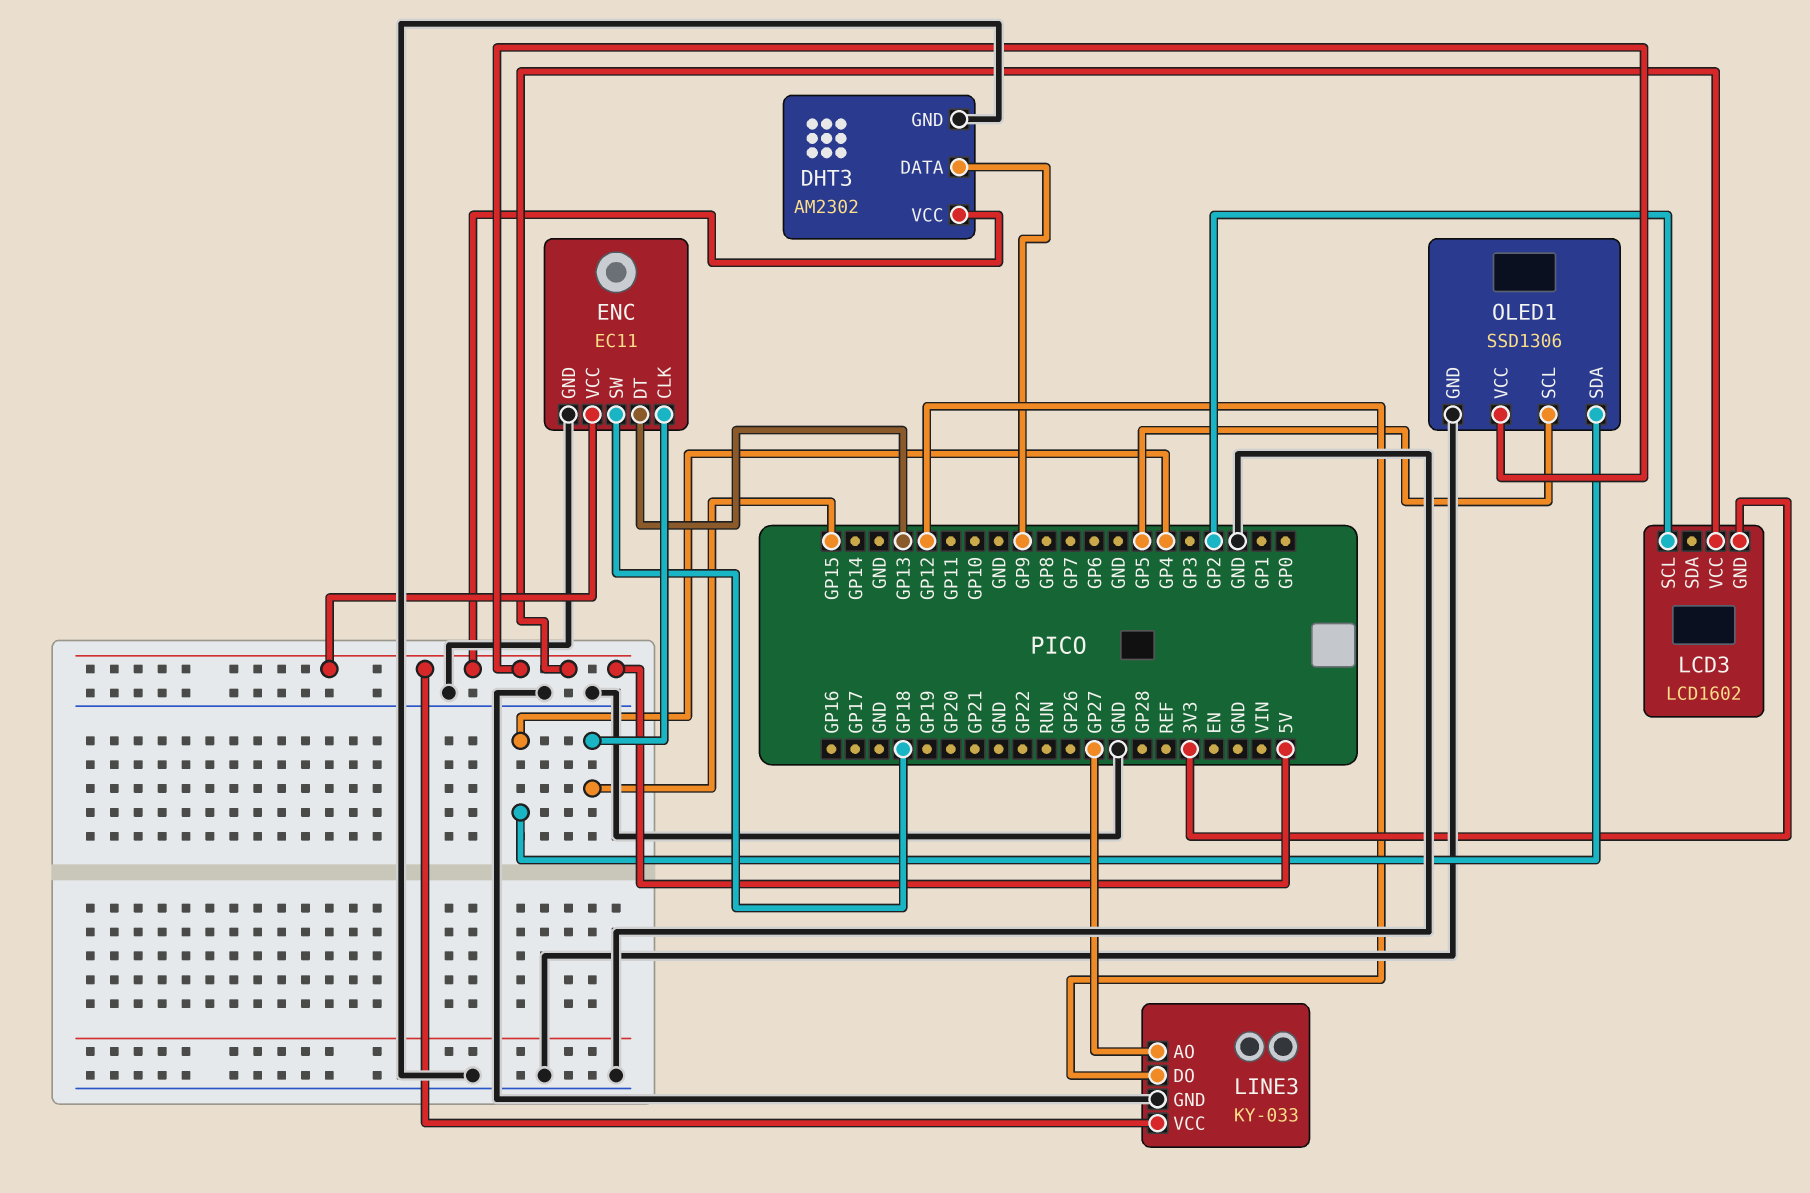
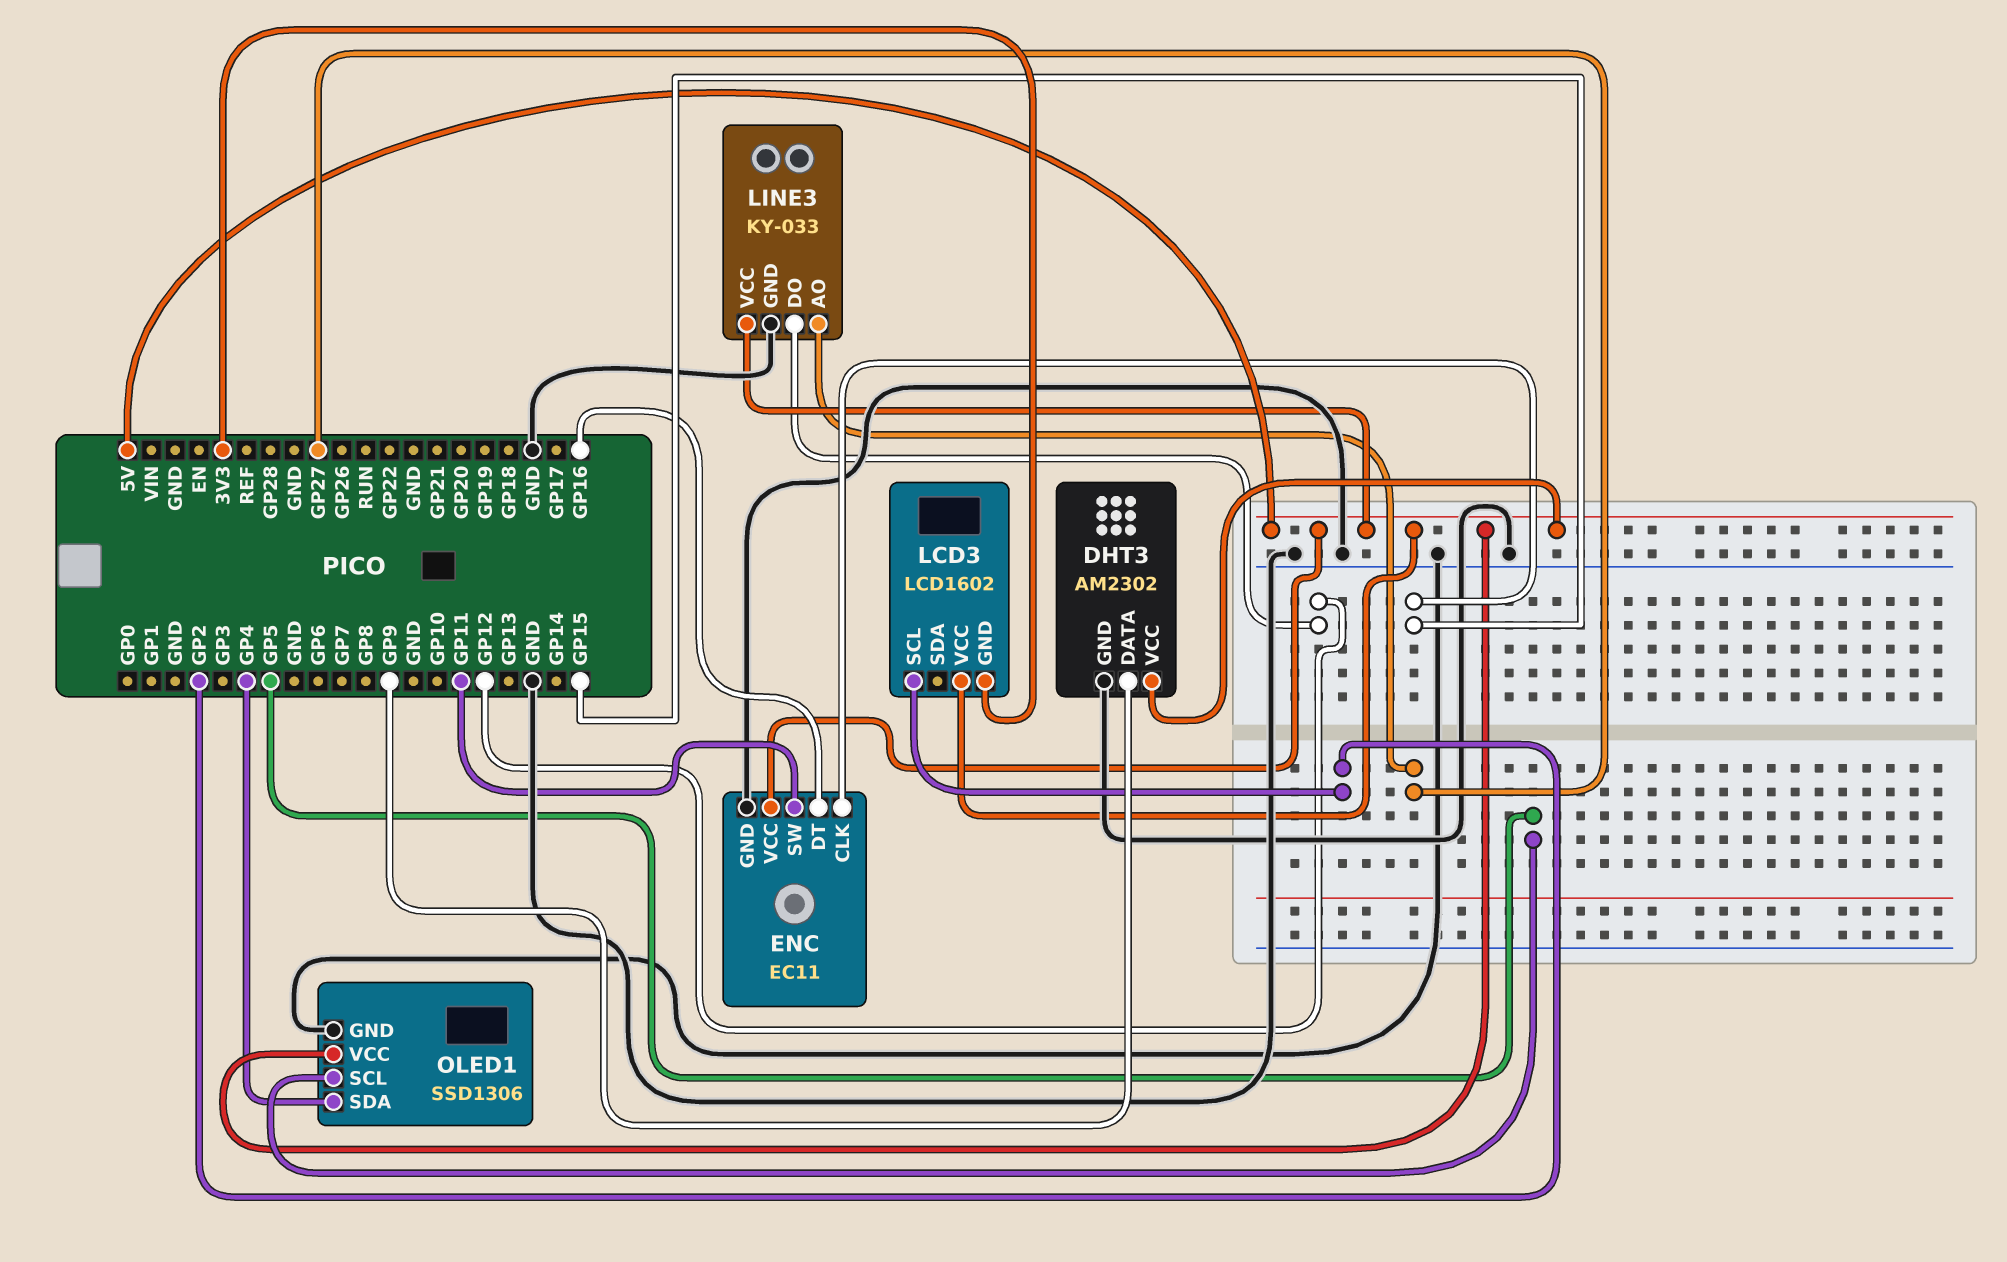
ENC pin DT: GP13 -> GP16
ENC pin SW: GP18 -> GP11

